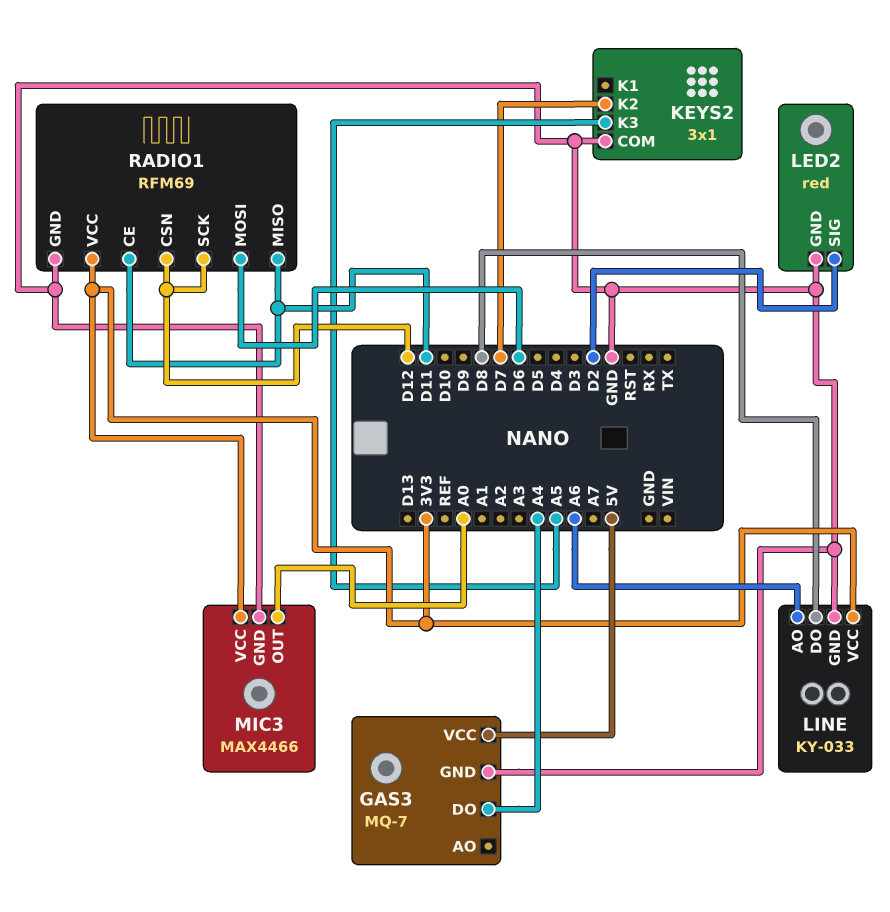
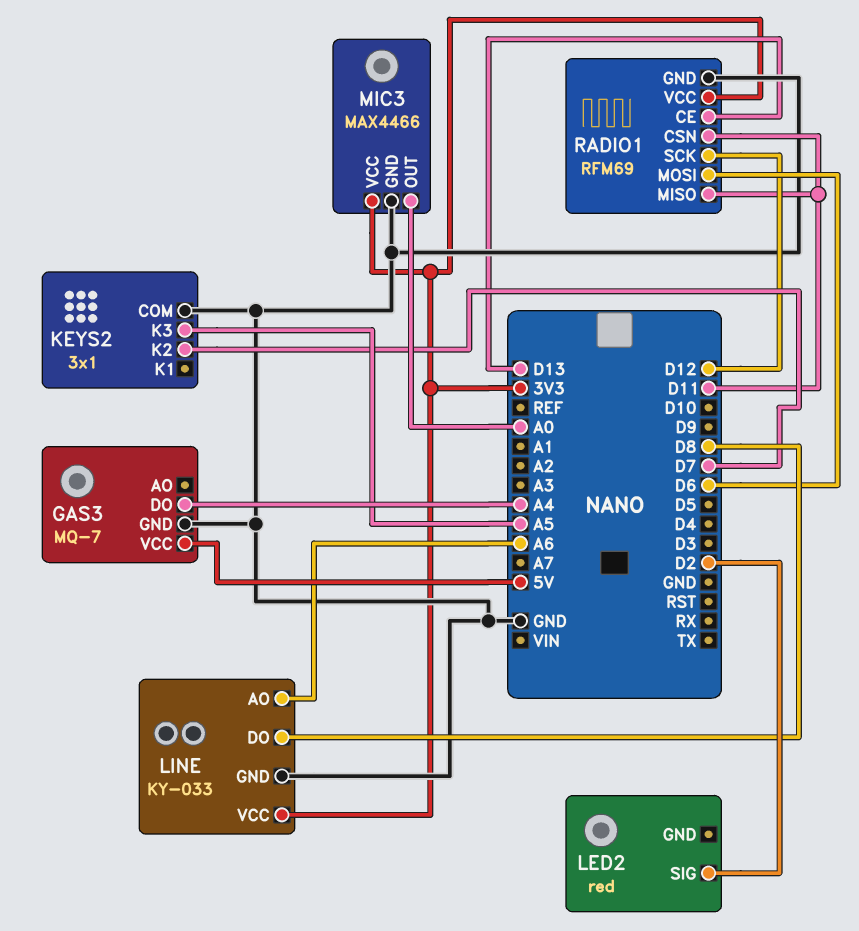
LED2 pin GND: GND -> none
RADIO1 pin CE: D11 -> D13
RADIO1 pin CSN: D12 -> D11

